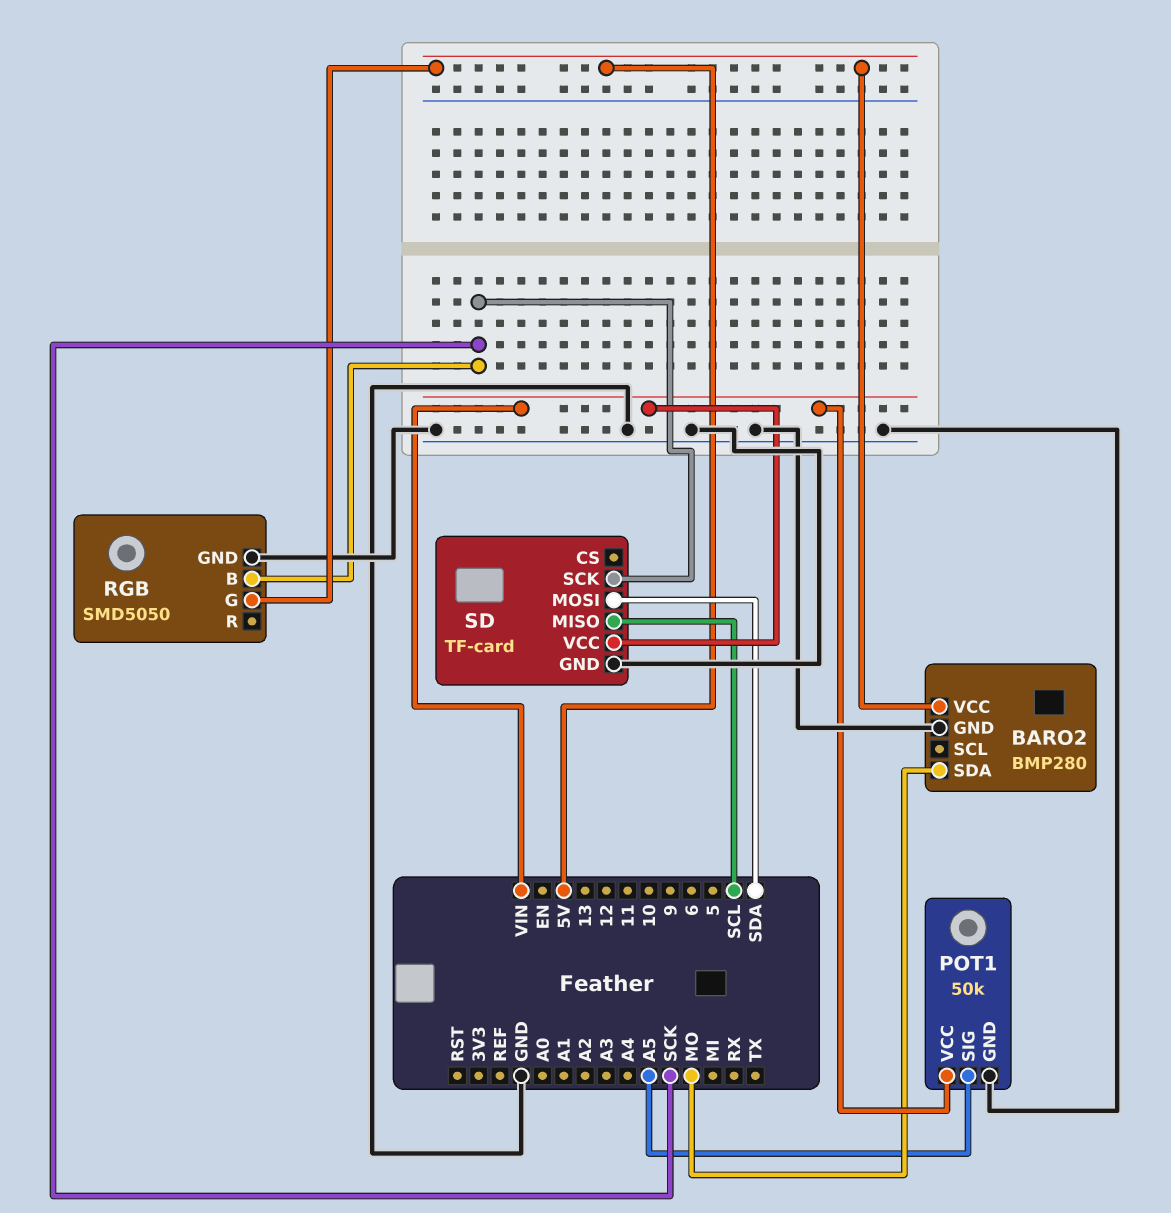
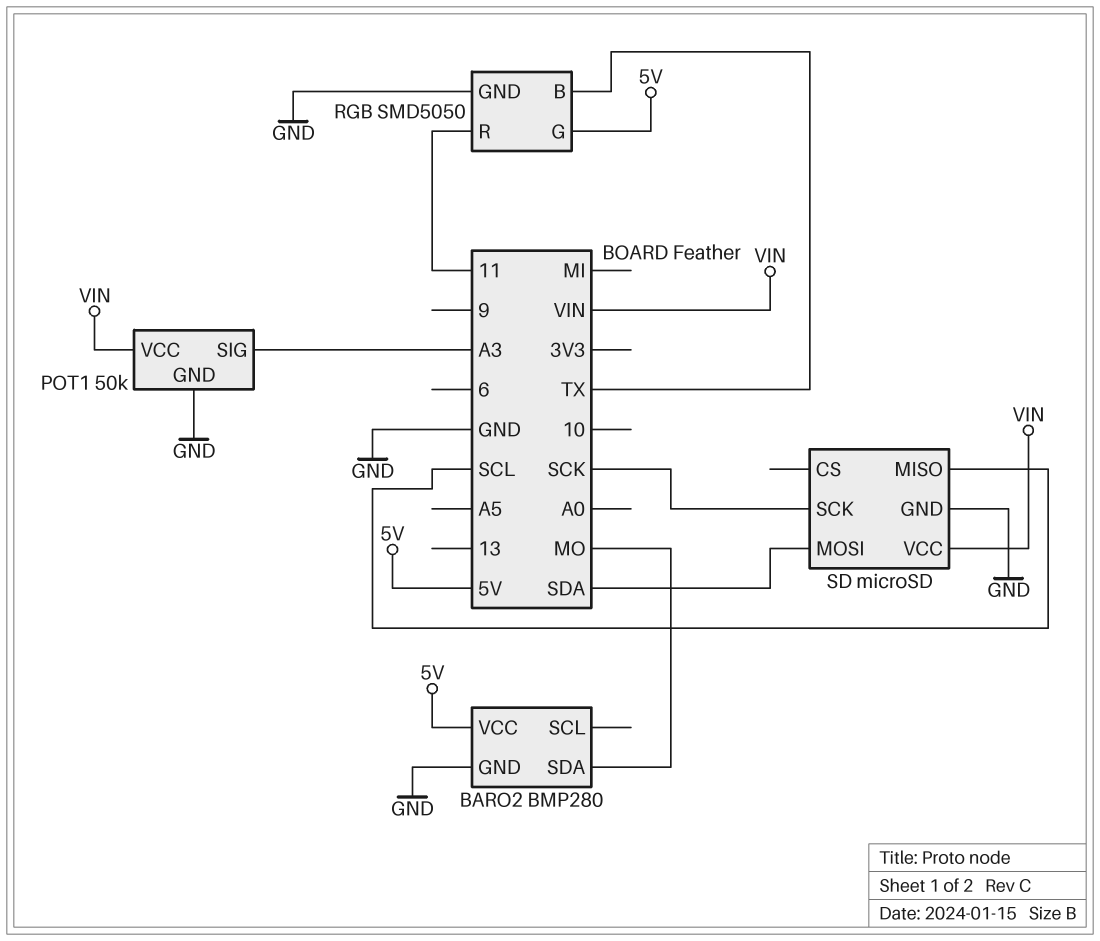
POT1 pin SIG: A5 -> A3
RGB pin B: SCK -> TX
RGB pin R: none -> 11
SD: TF-card -> microSD

